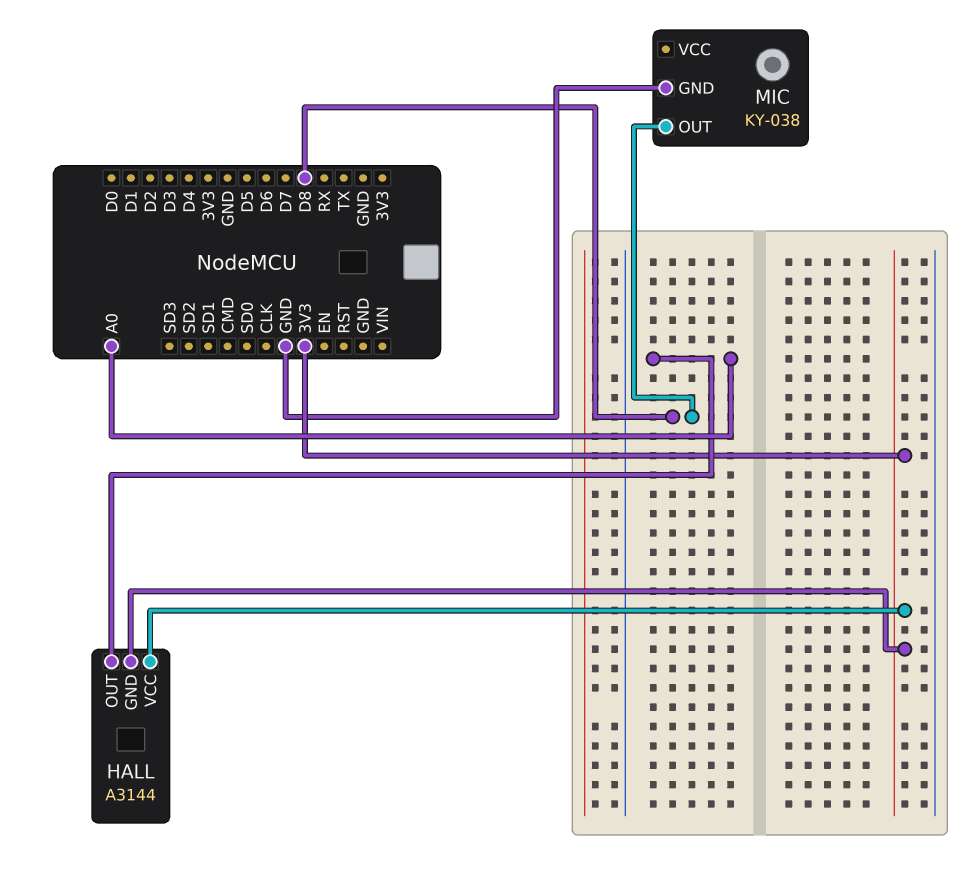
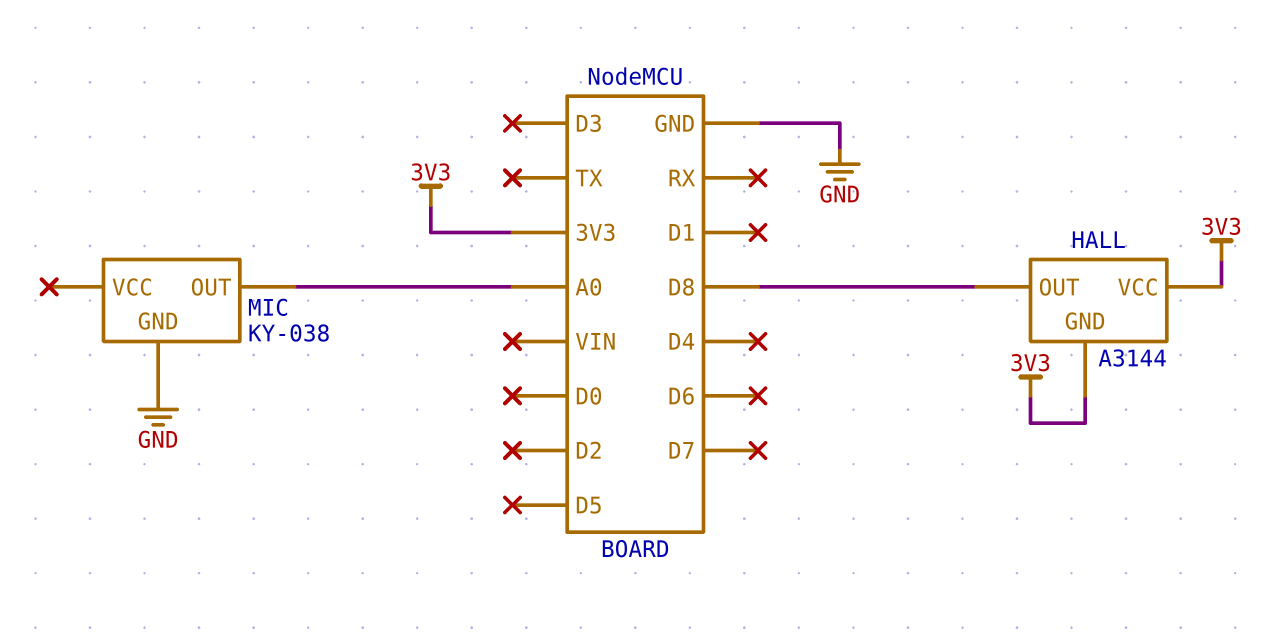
HALL pin OUT: A0 -> D8
MIC pin OUT: D8 -> A0

